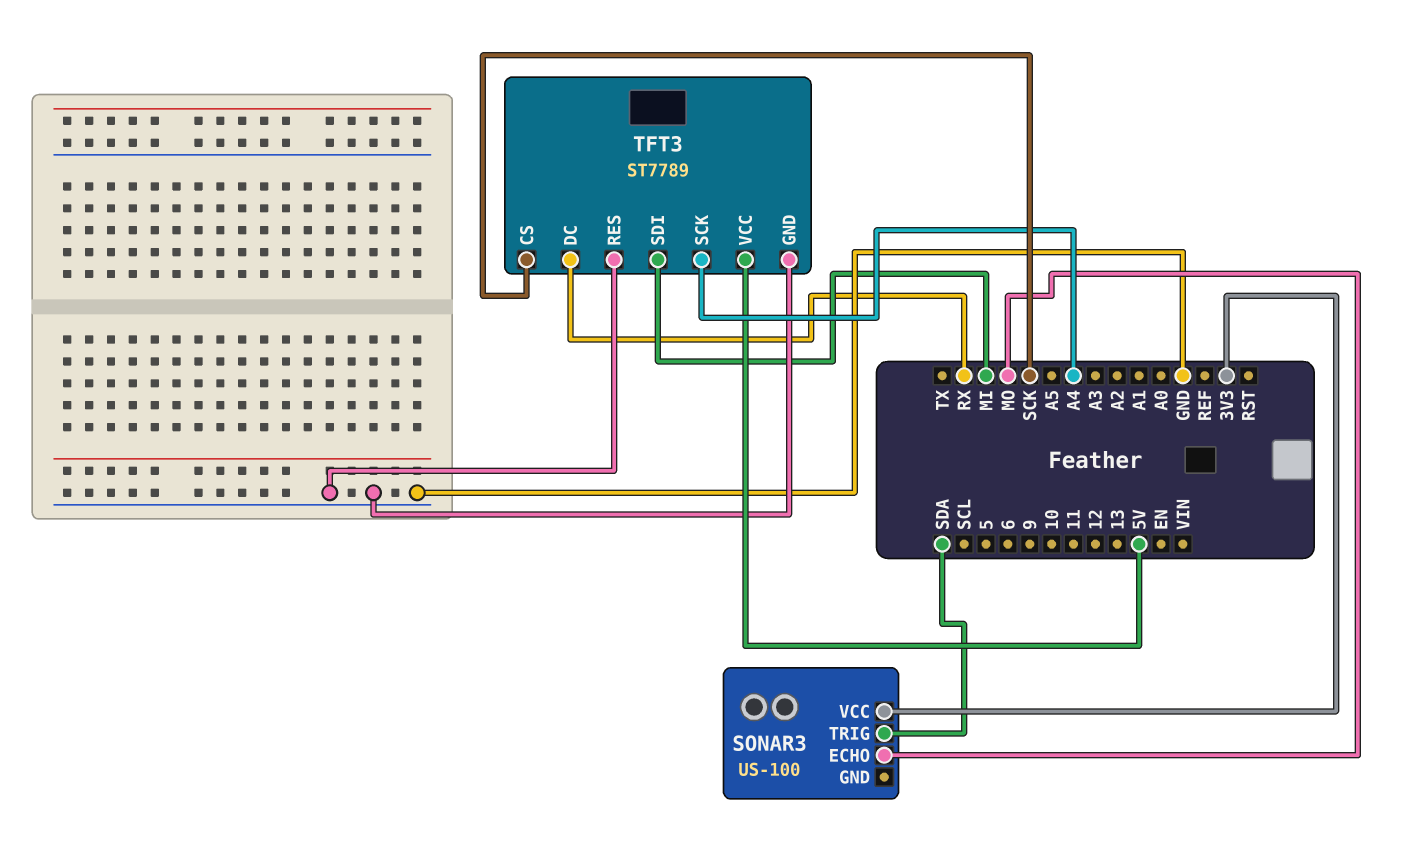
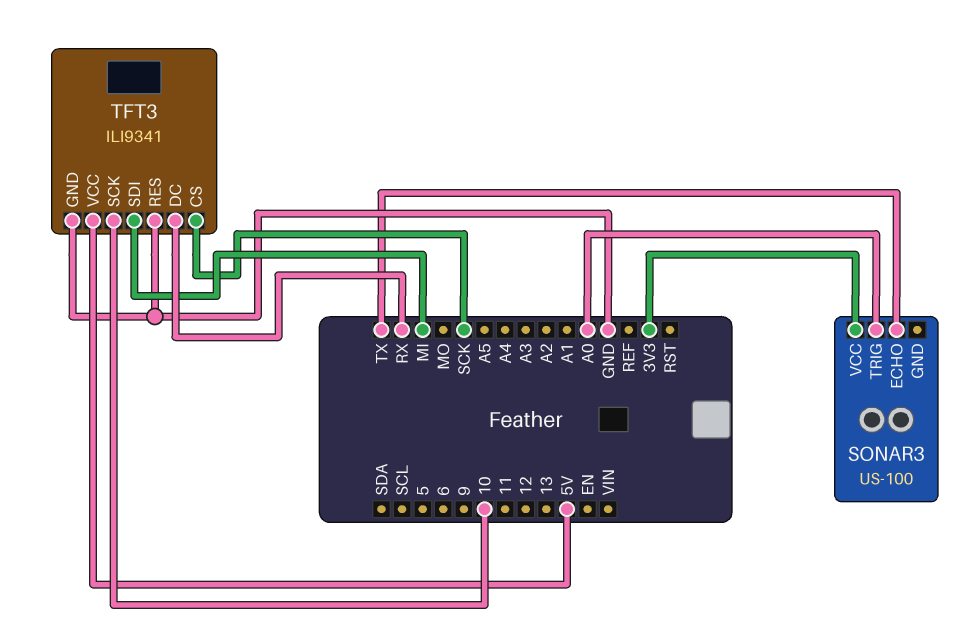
SONAR3 pin ECHO: MO -> TX
SONAR3 pin TRIG: SDA -> A0
TFT3: ST7789 -> ILI9341
TFT3 pin SCK: A4 -> 10

